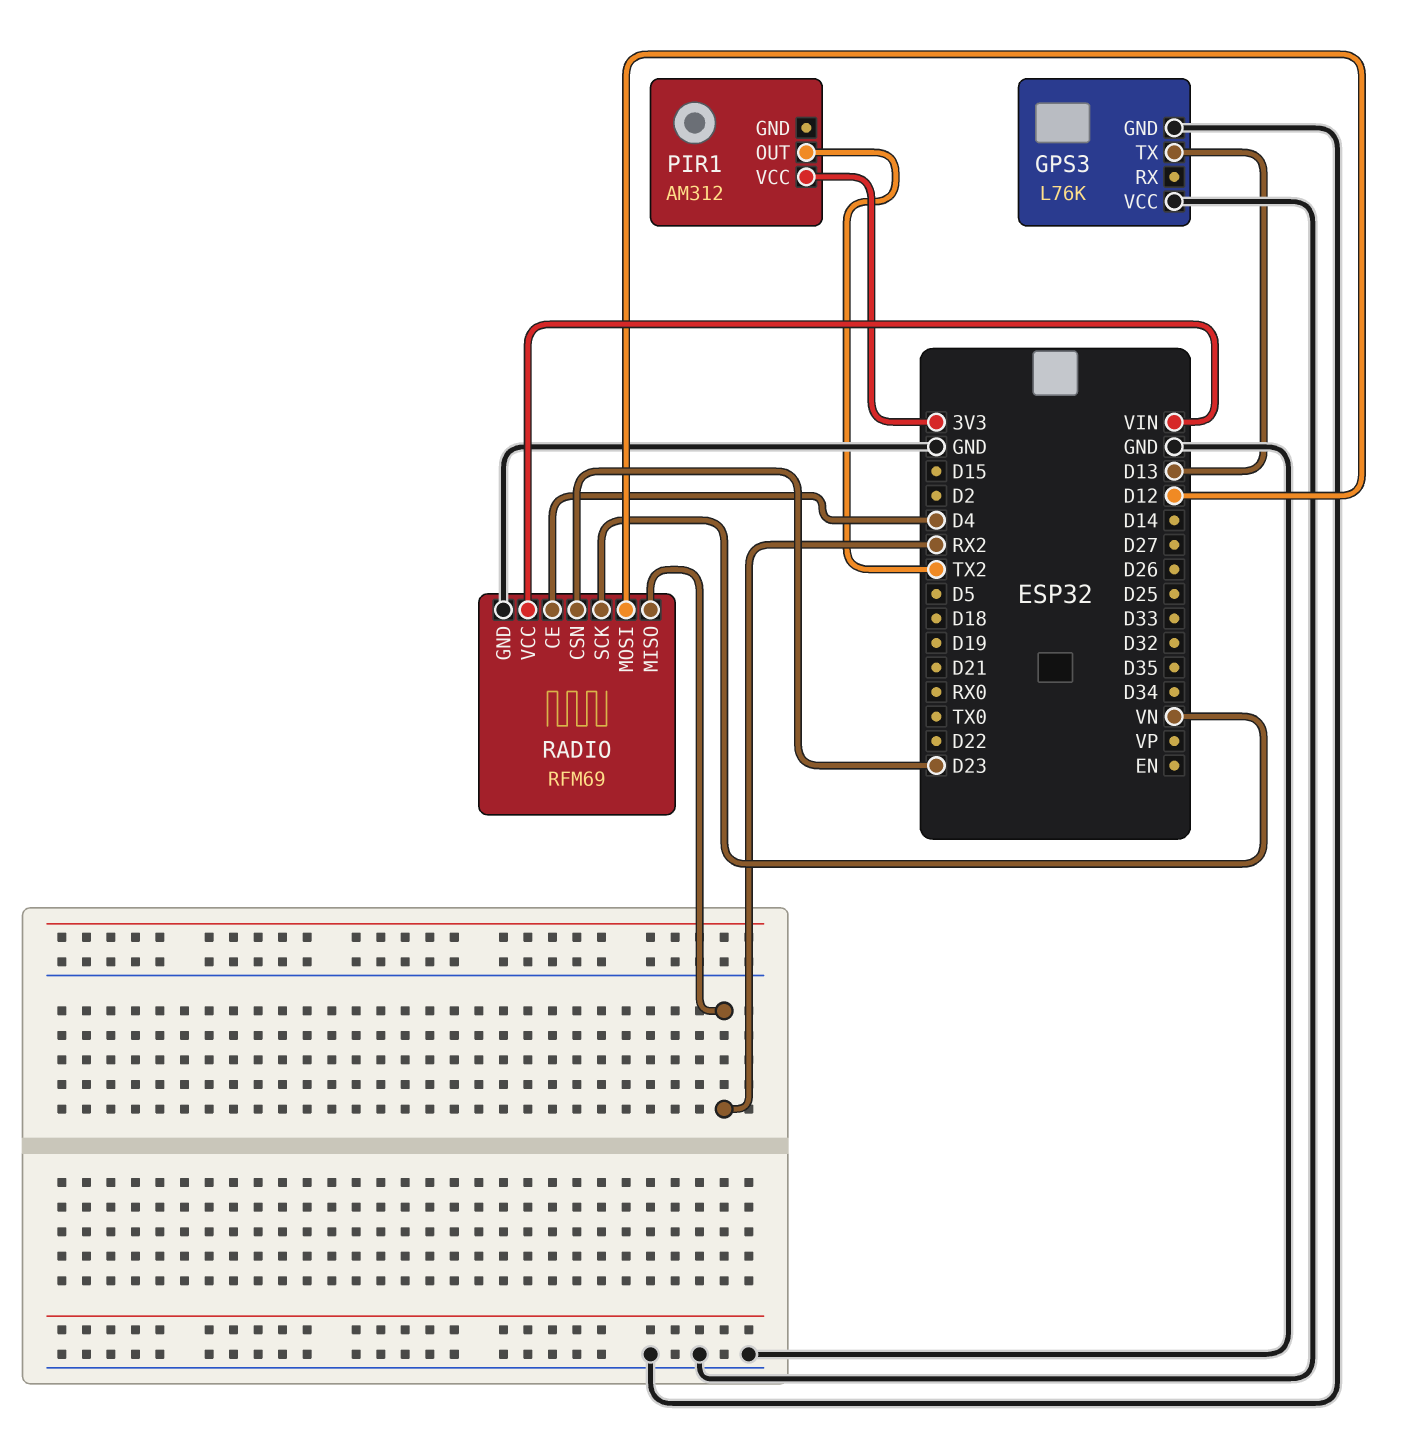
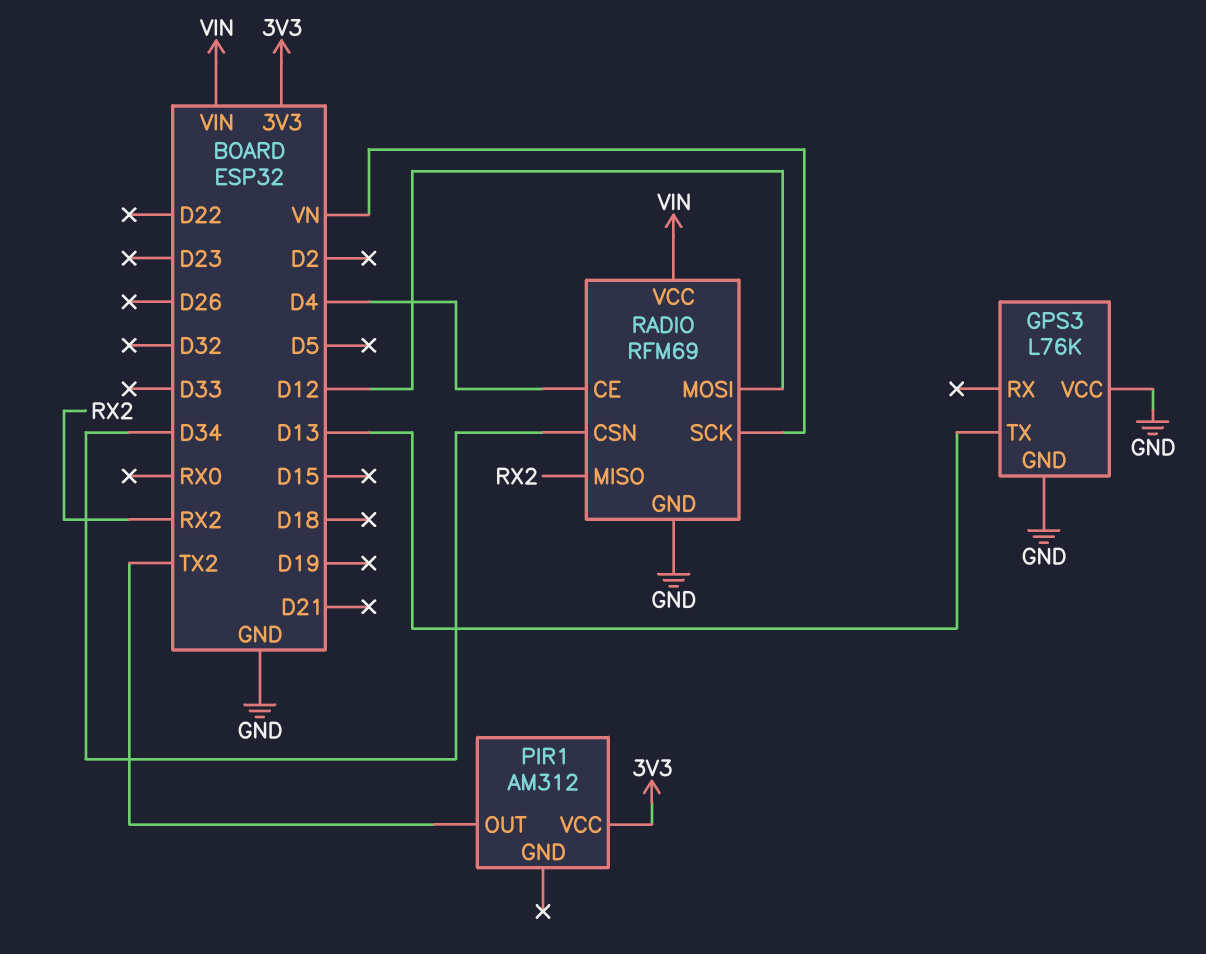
RADIO pin CSN: D23 -> D34

